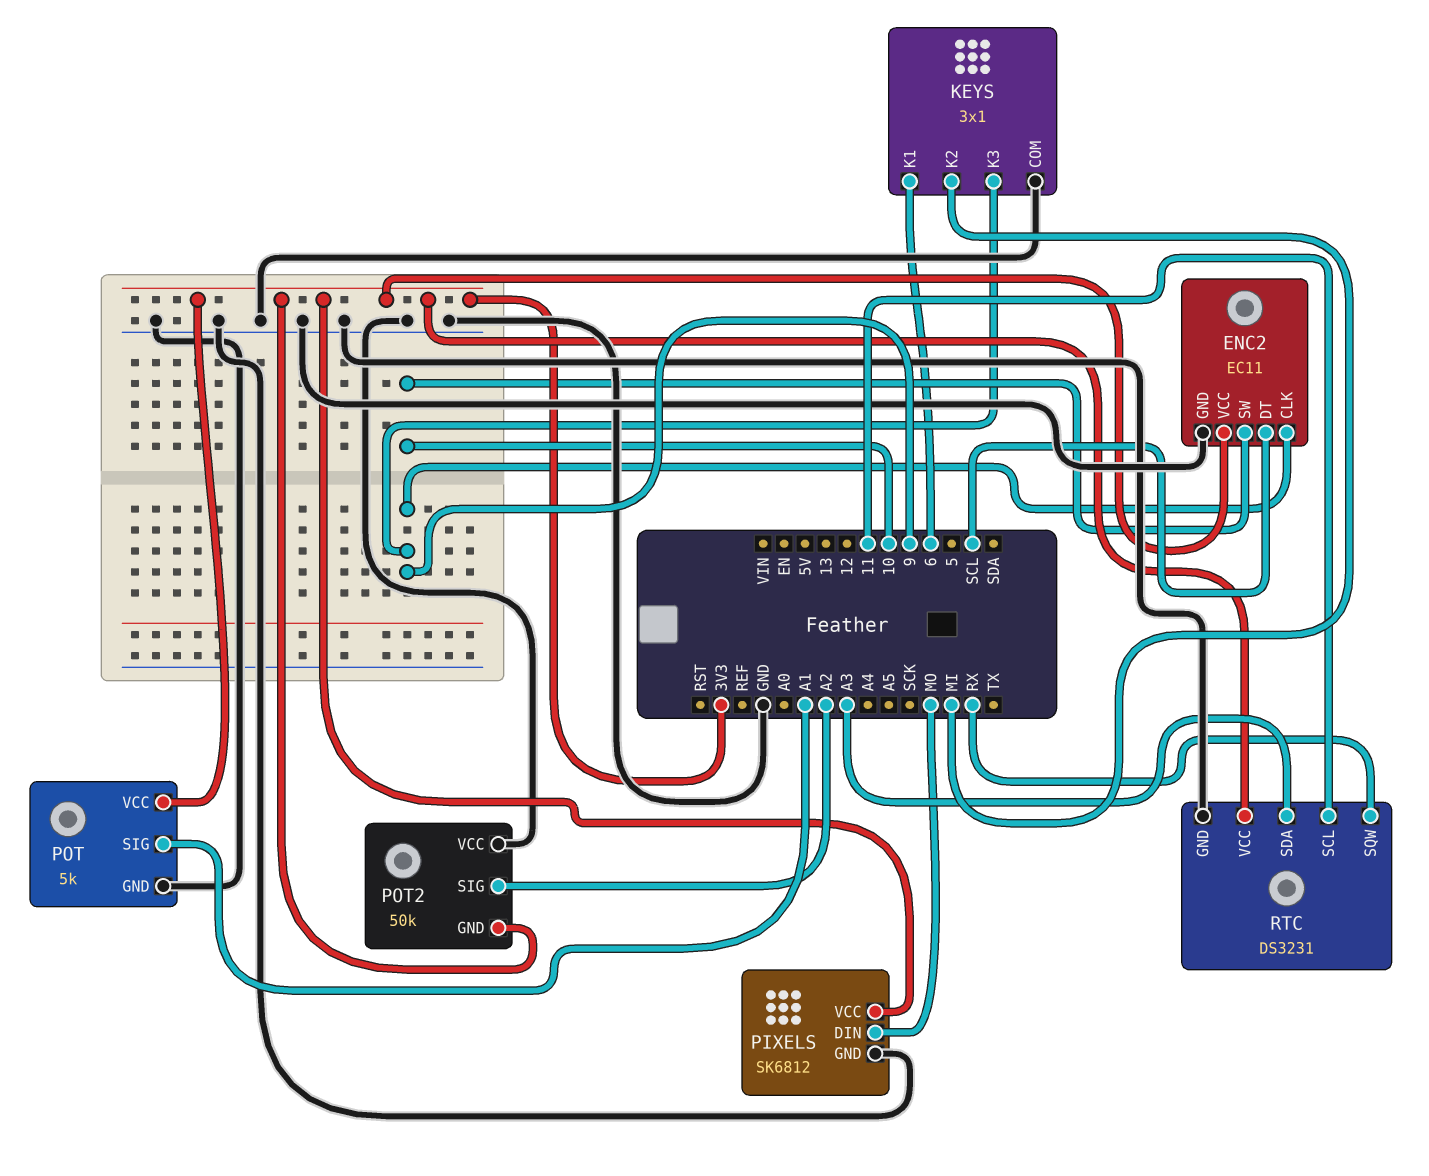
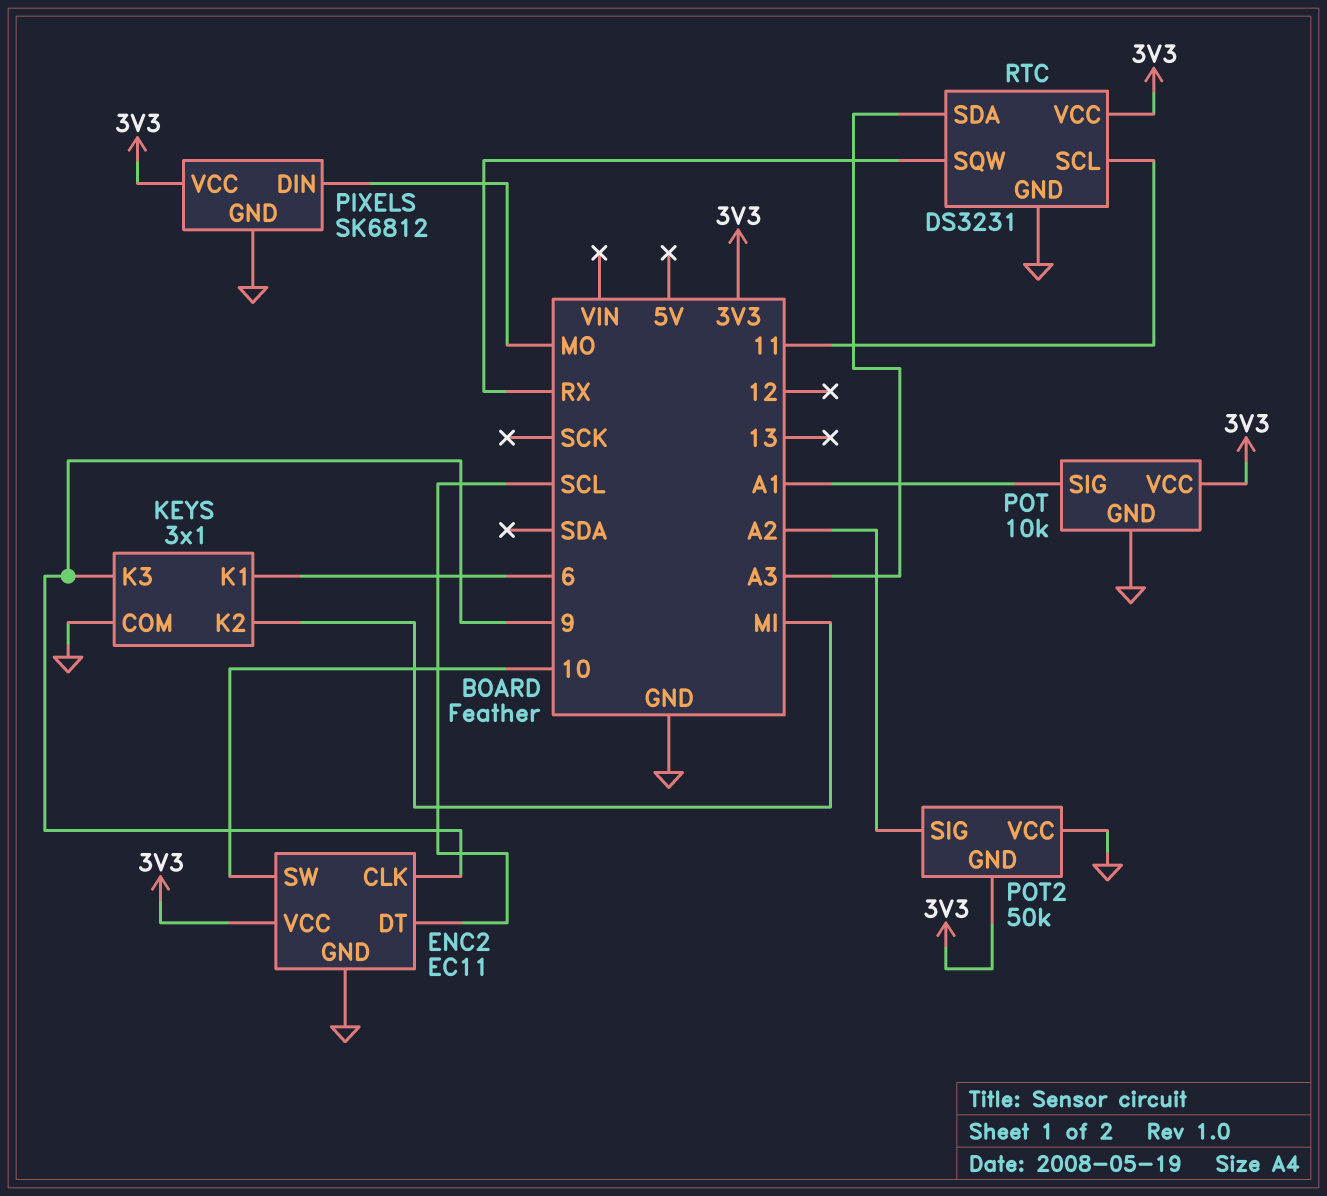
POT: 5k -> 10k

